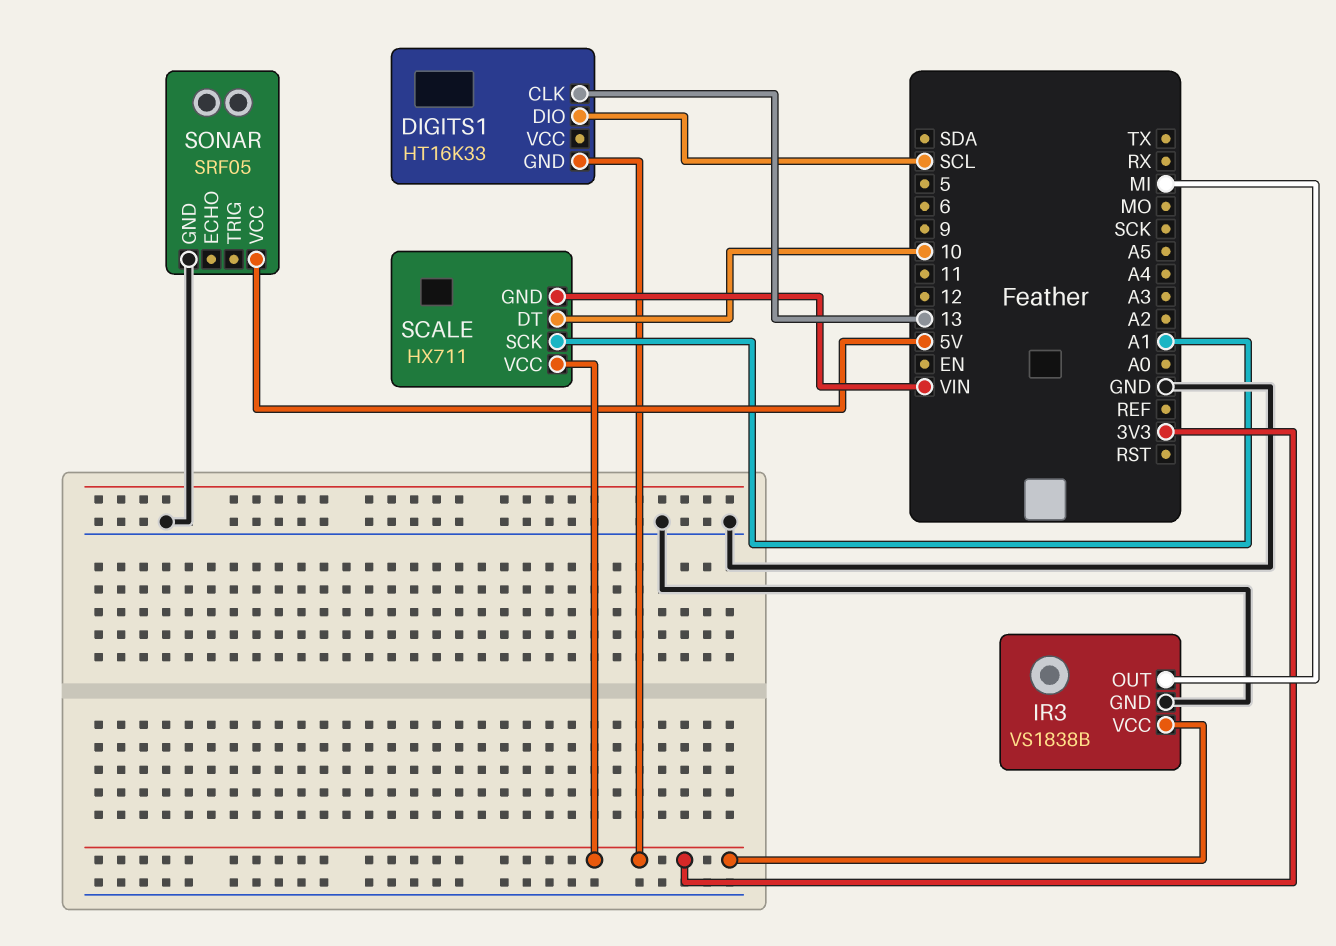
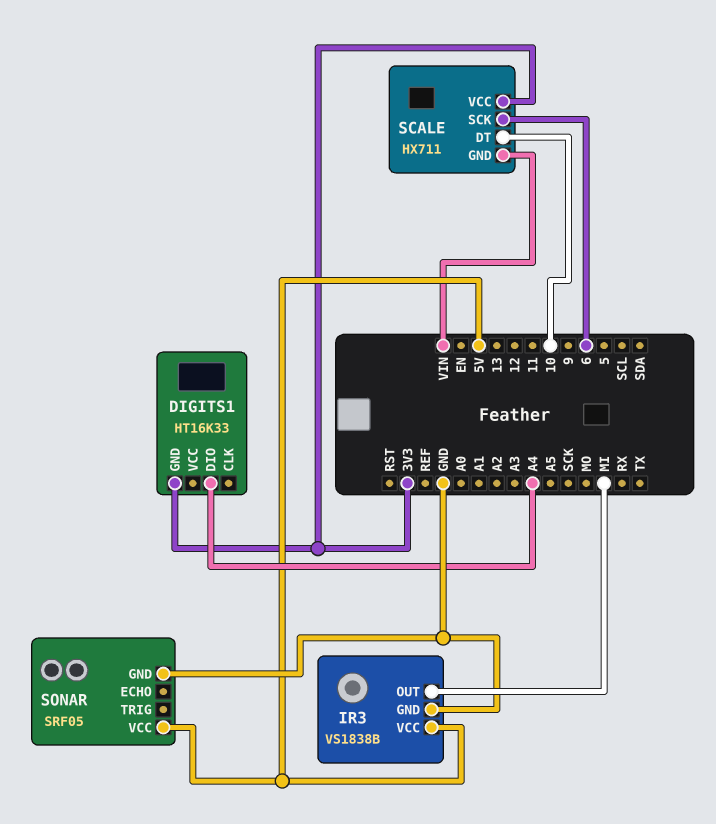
DIGITS1 pin CLK: 13 -> none
DIGITS1 pin DIO: SCL -> A4
IR3 pin VCC: 3V3 -> 5V
SCALE pin SCK: A1 -> 6

